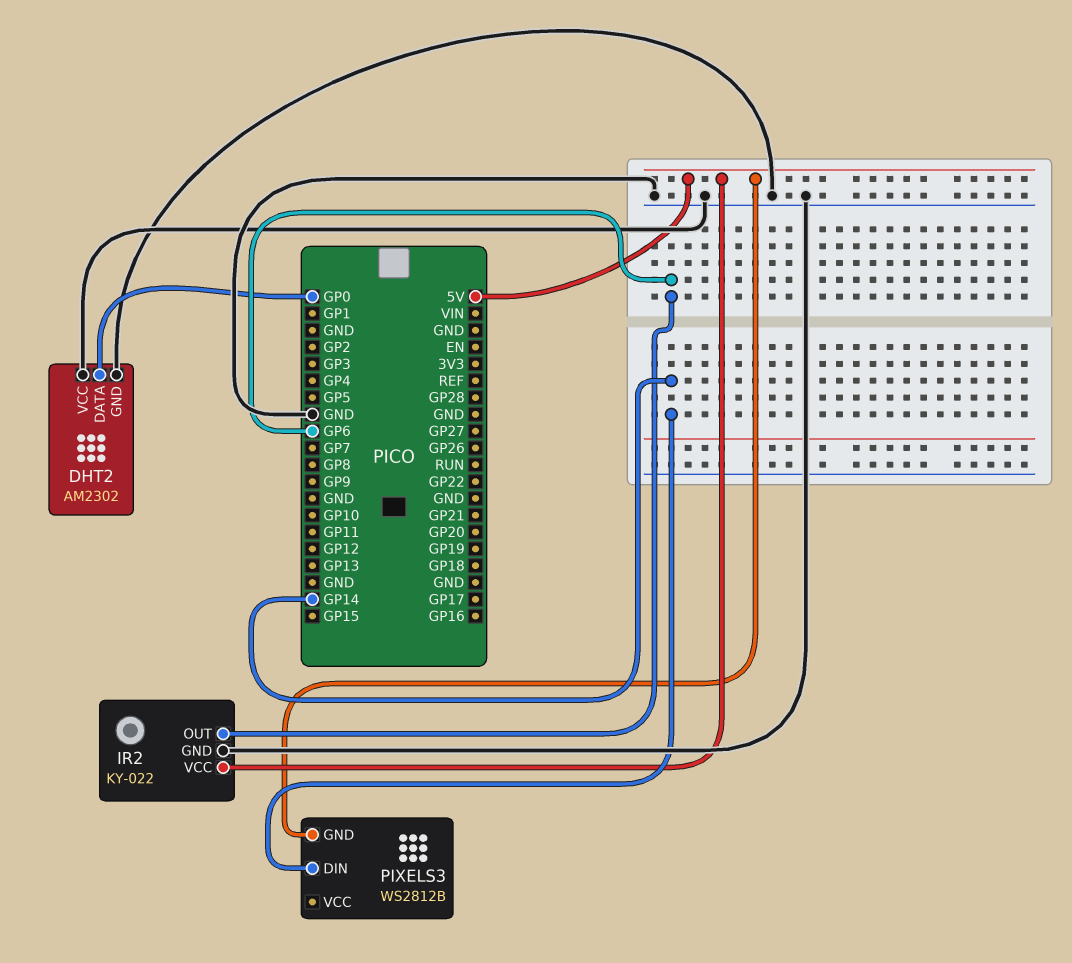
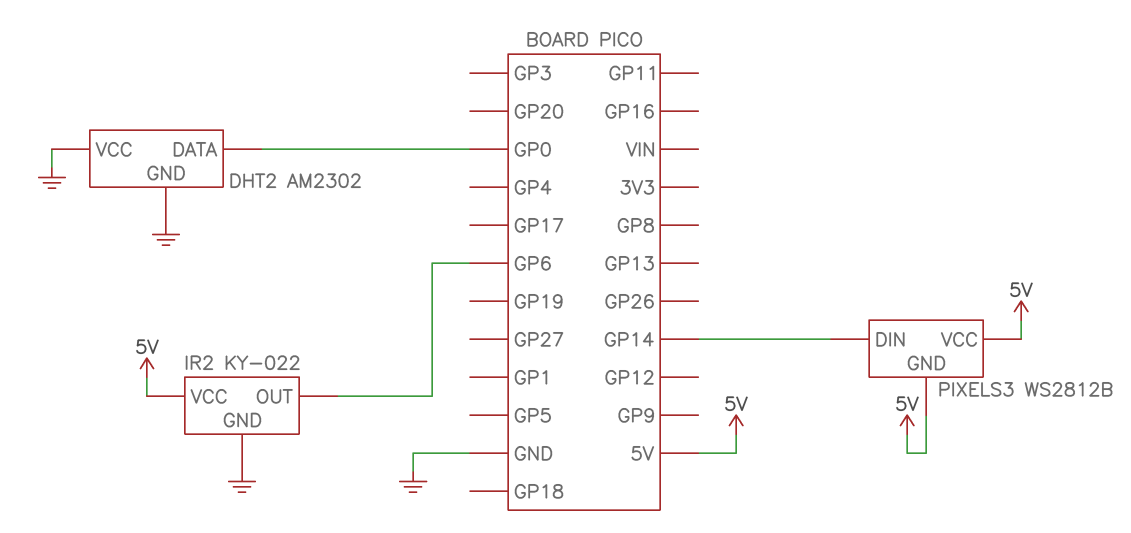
PIXELS3 pin VCC: none -> 5V

